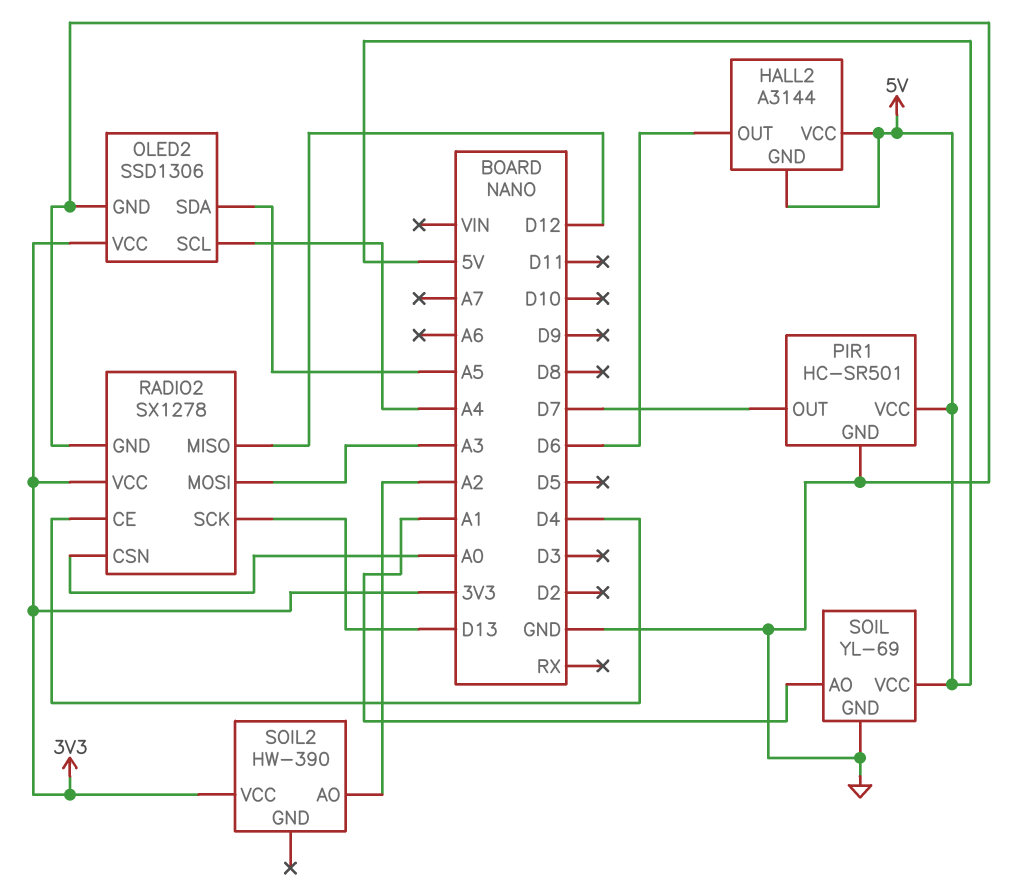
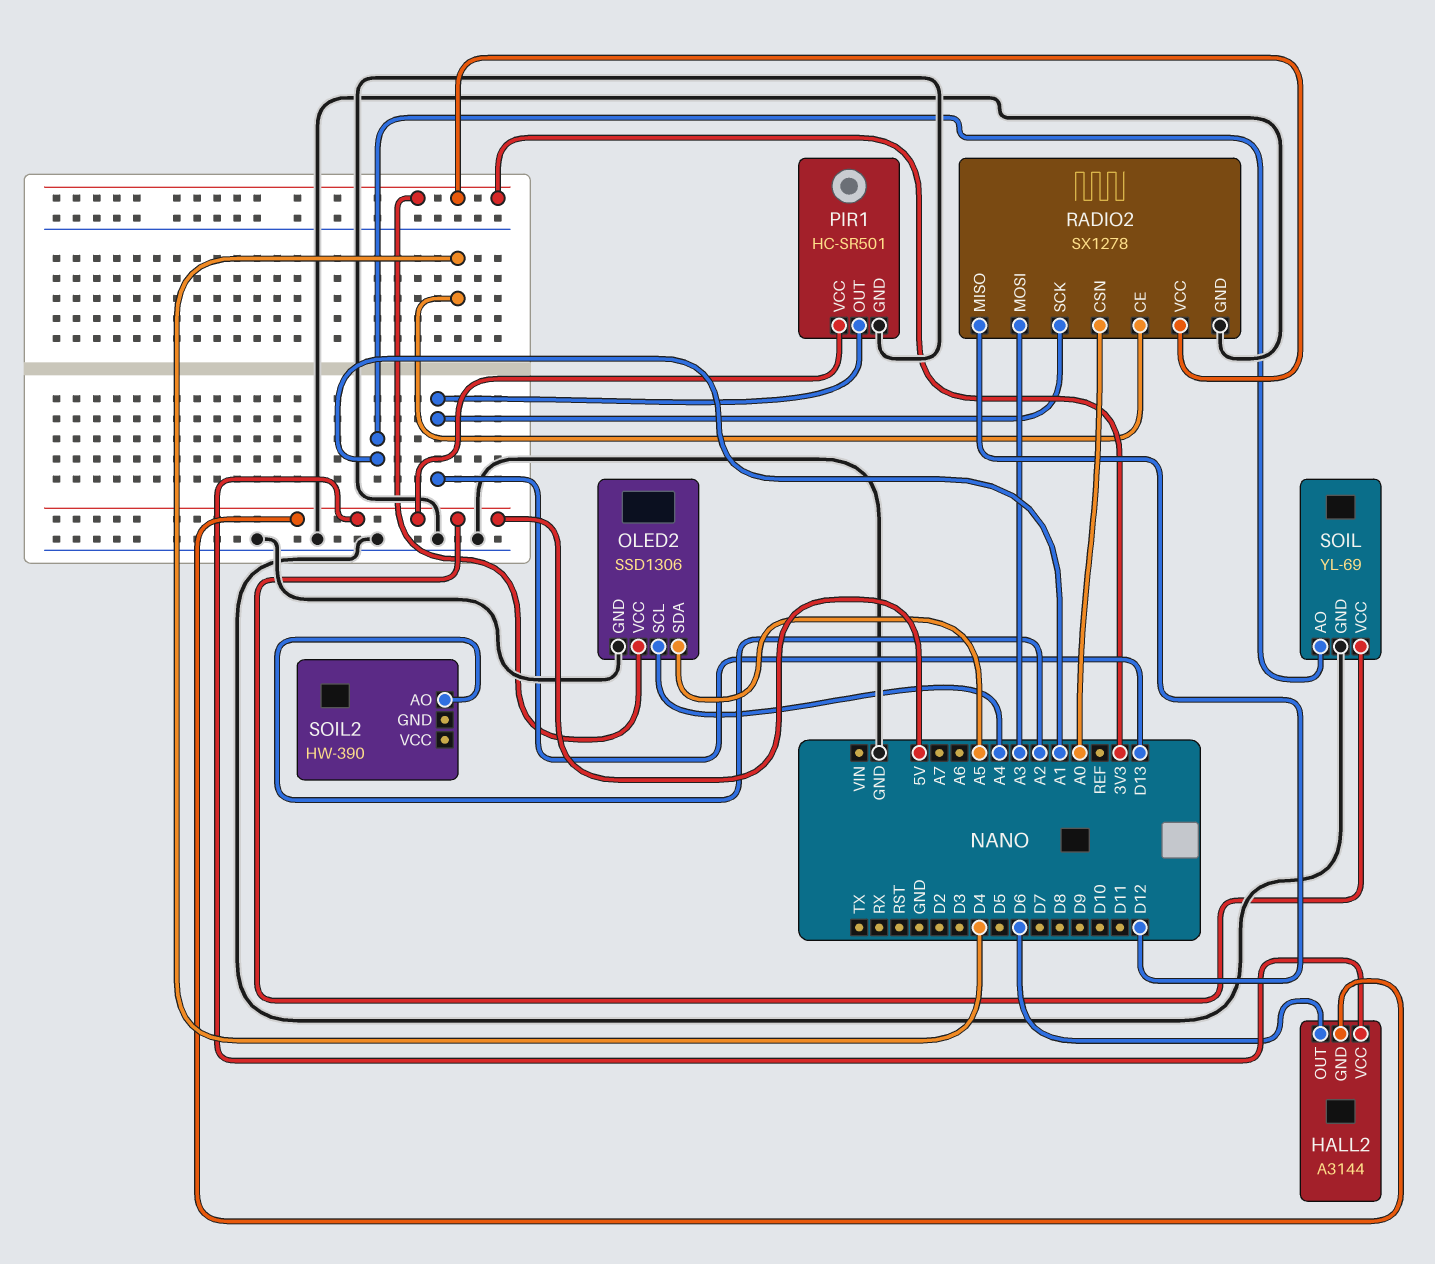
PIR1 pin OUT: D7 -> D13
SOIL2 pin VCC: 3V3 -> none

